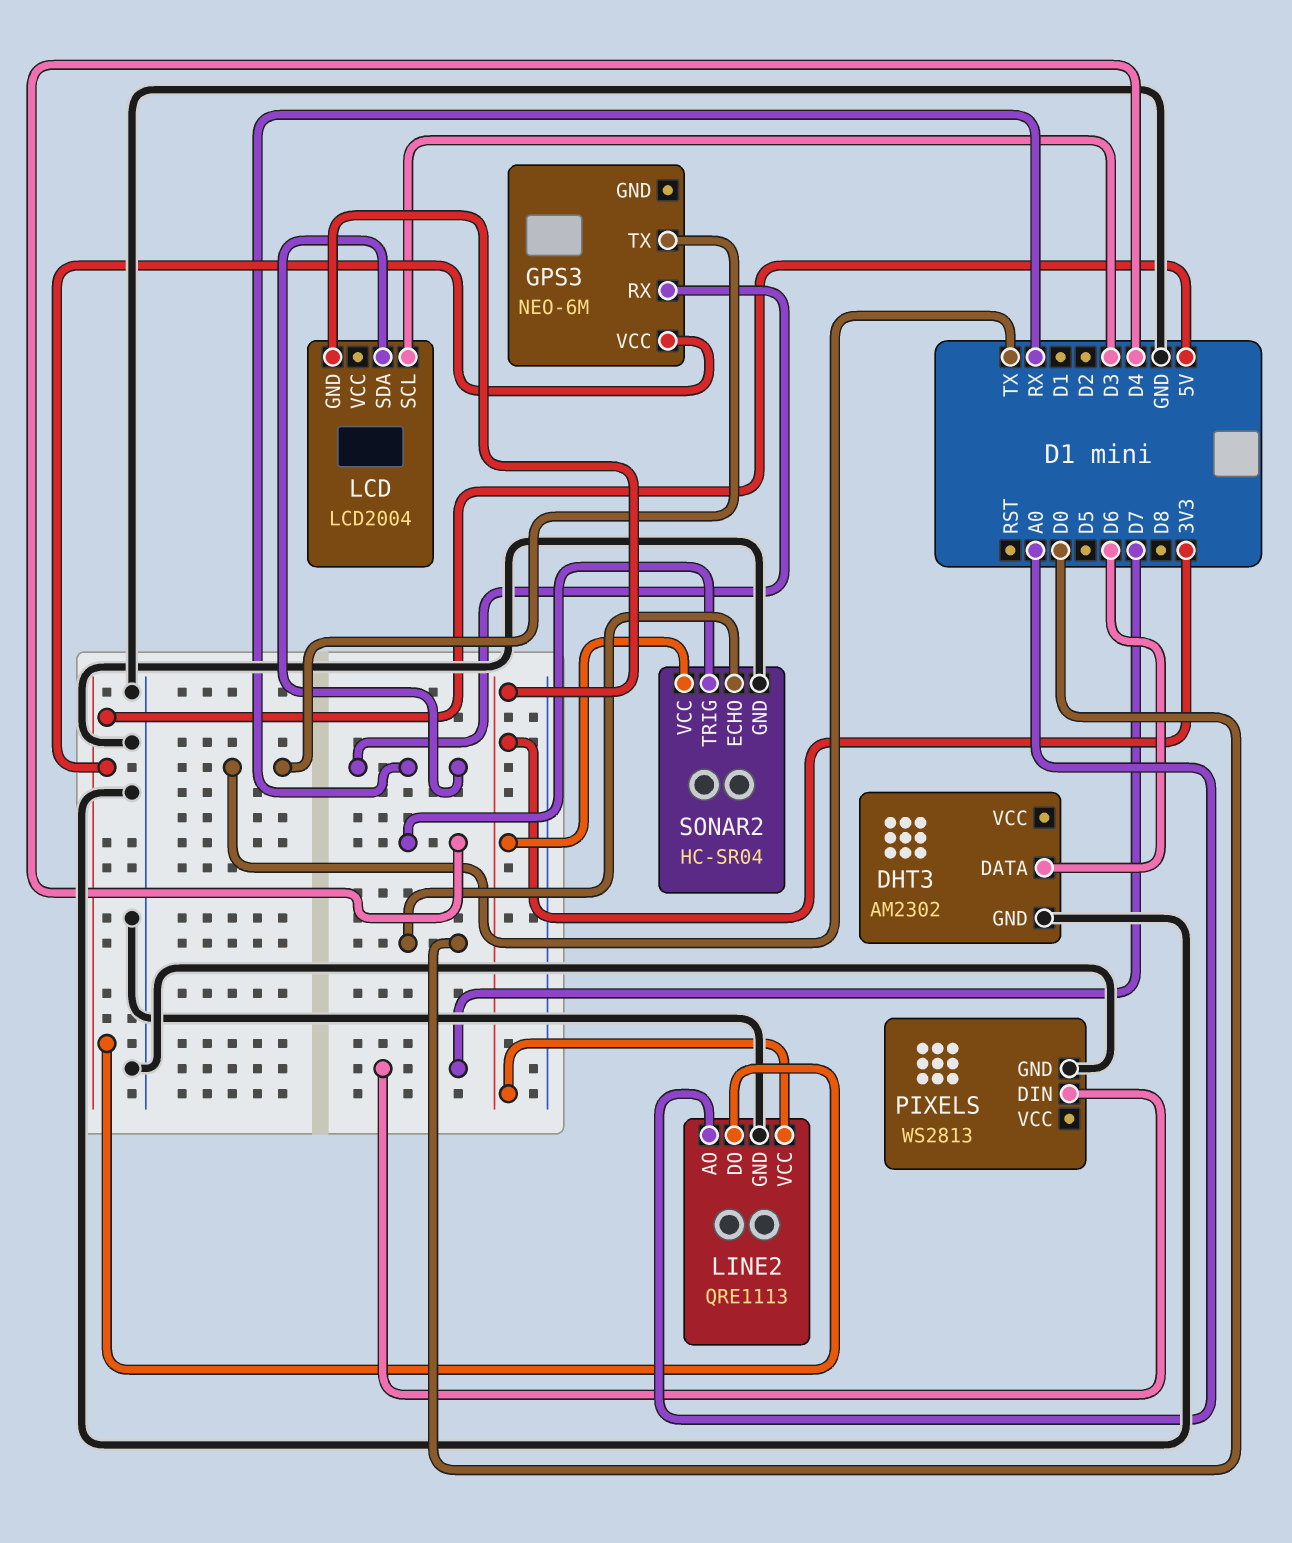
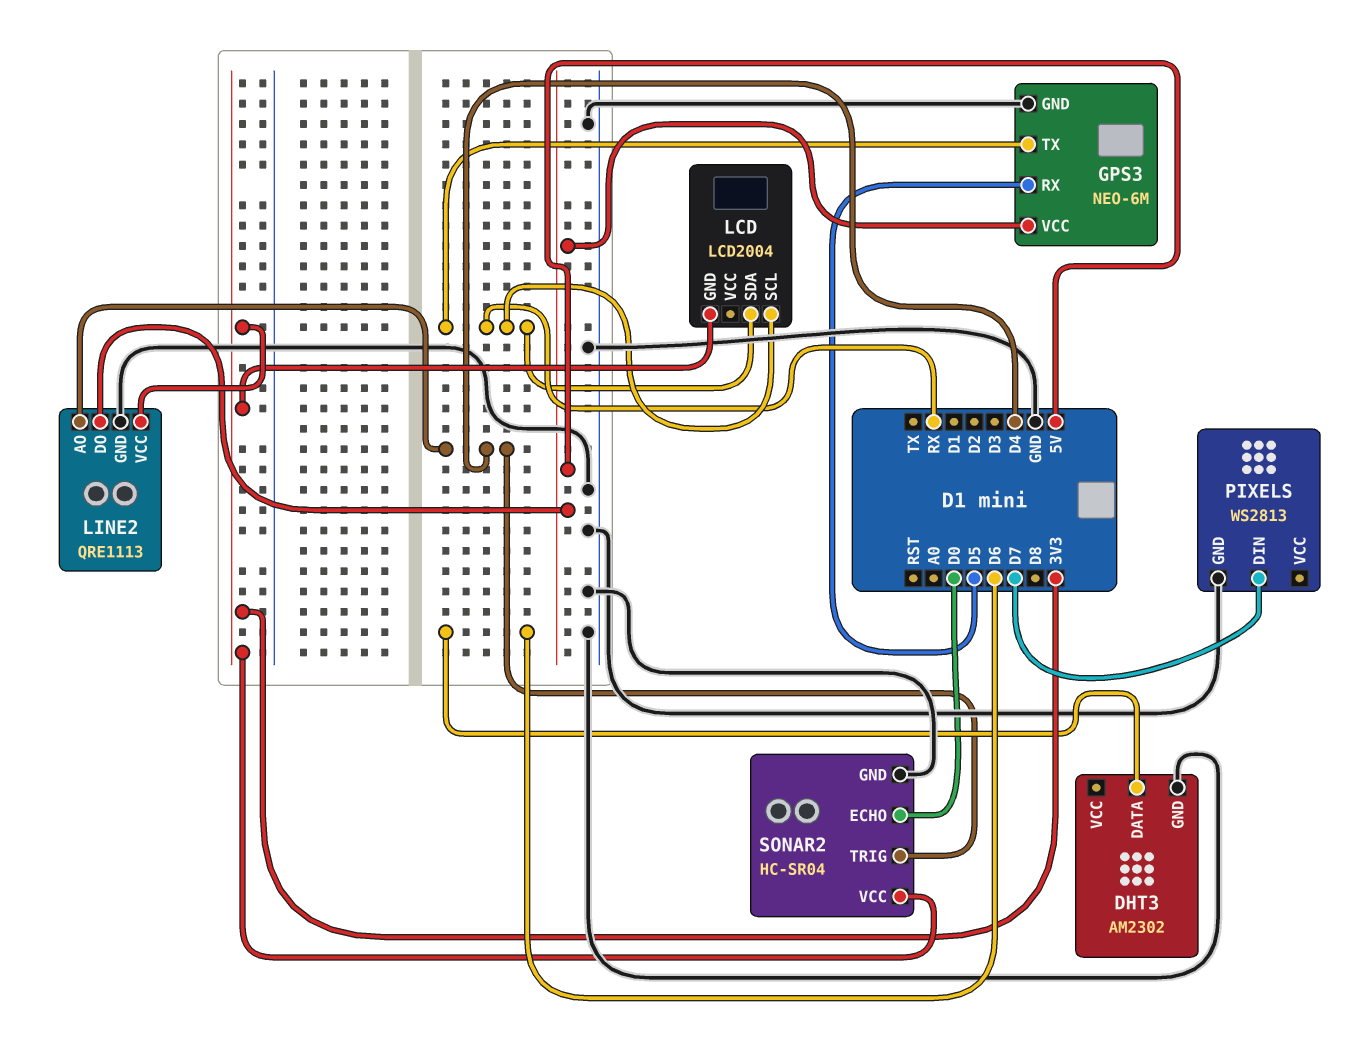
GPS3 pin GND: none -> GND
GPS3 pin RX: RX -> D5
GPS3 pin TX: TX -> RX
LCD pin SCL: D3 -> RX
LINE2 pin AO: A0 -> D4

